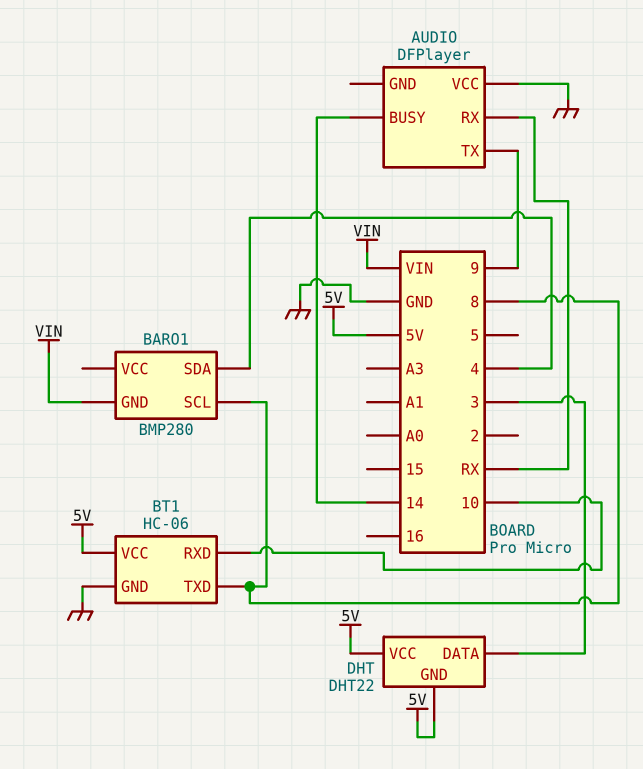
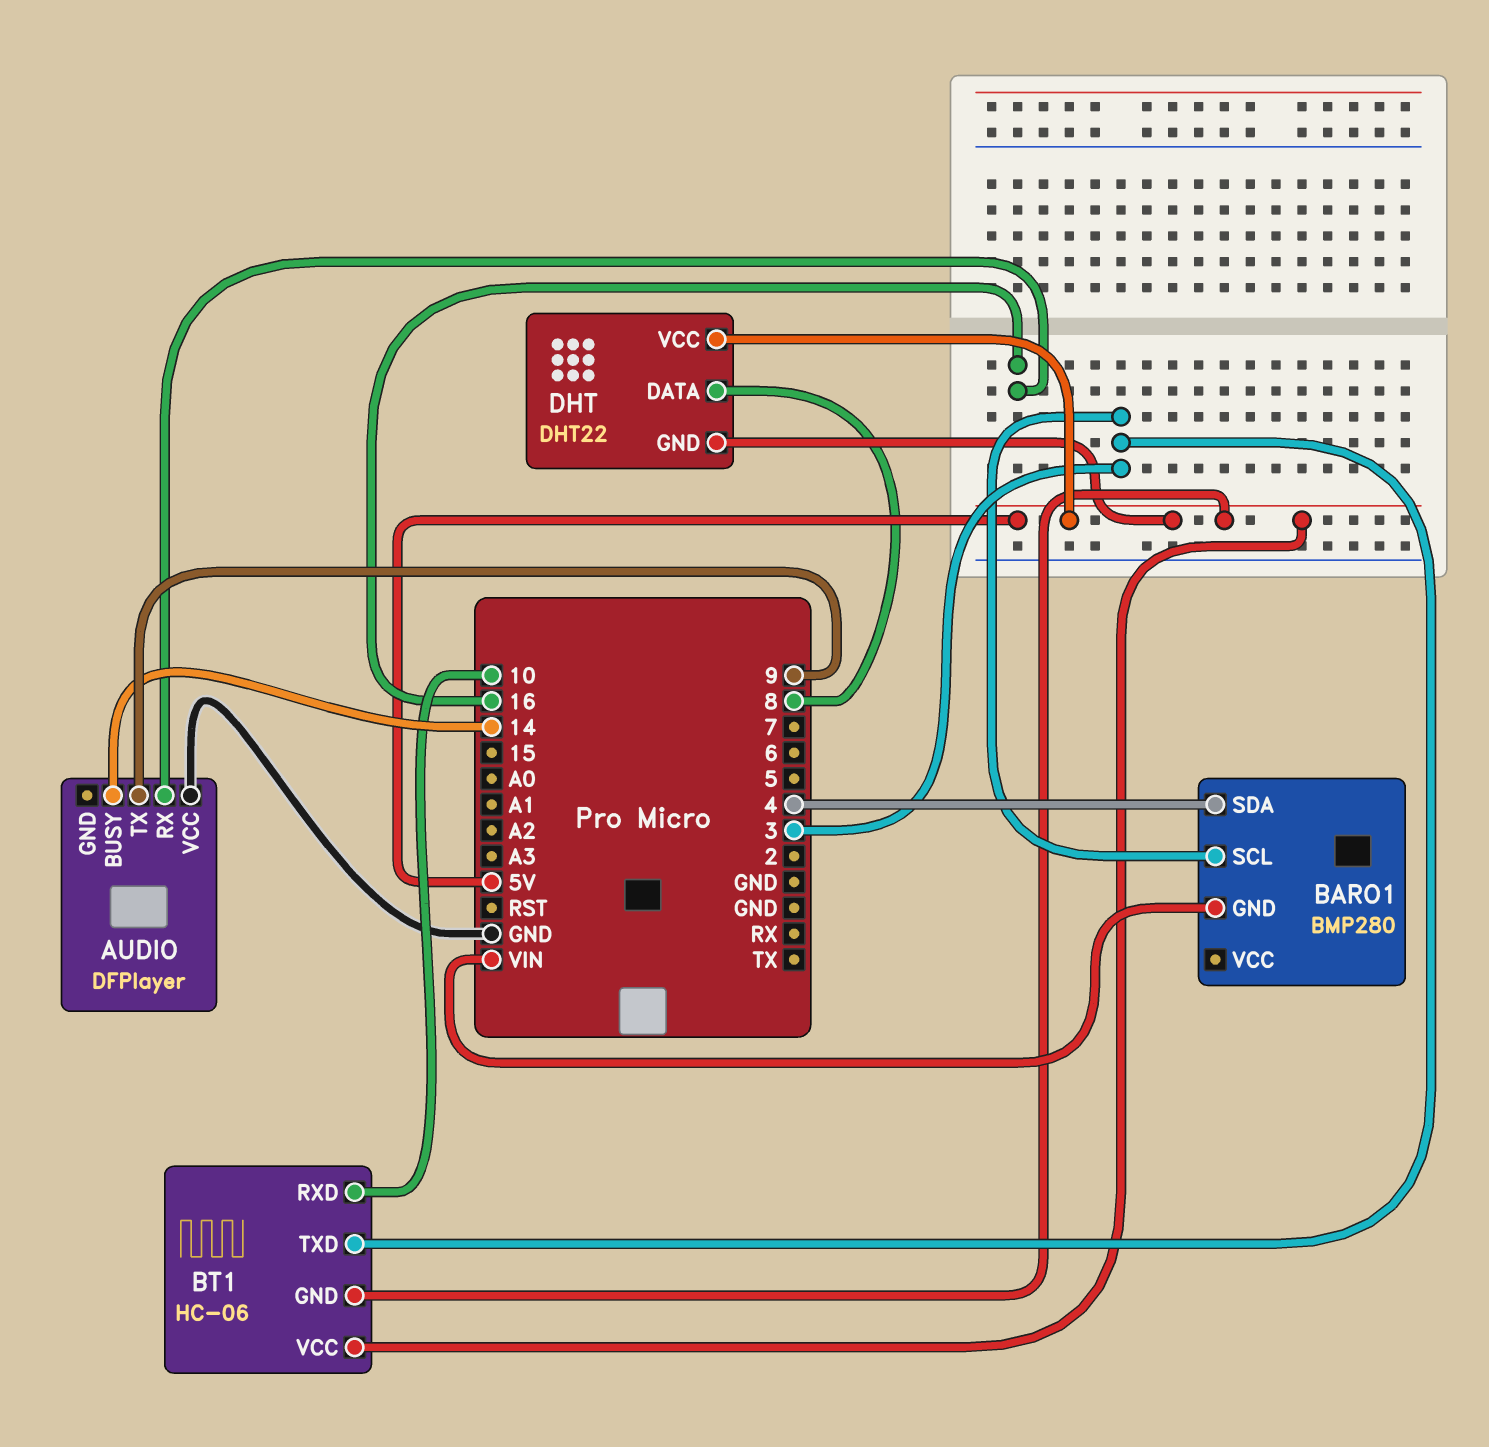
AUDIO pin RX: RX -> 16
BARO1 pin SCL: 8 -> 3
BT1 pin GND: GND -> 5V
BT1 pin TXD: 8 -> 3
DHT pin DATA: 3 -> 8

